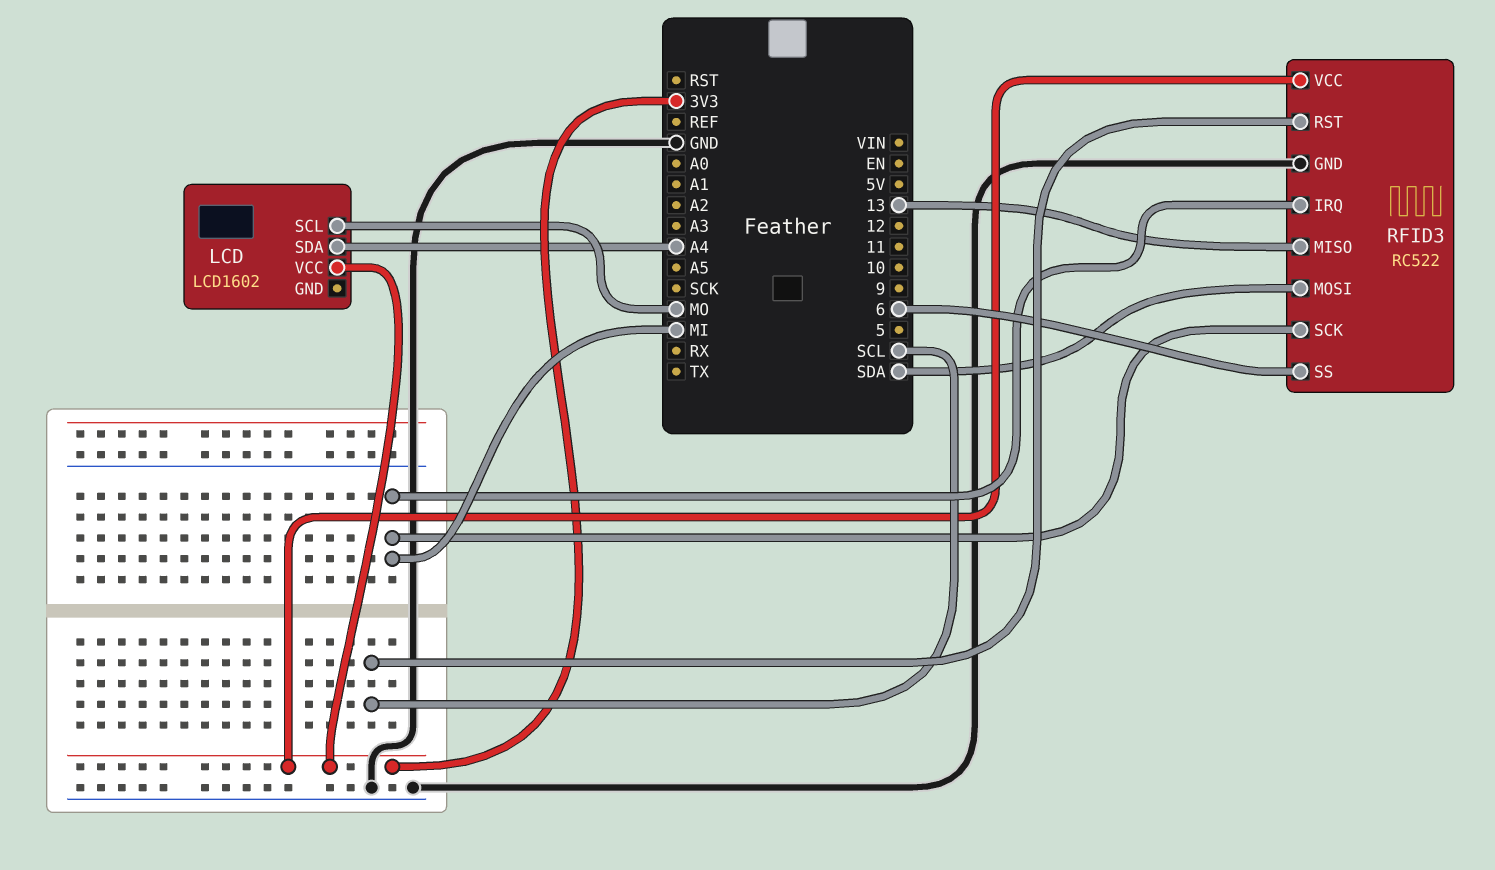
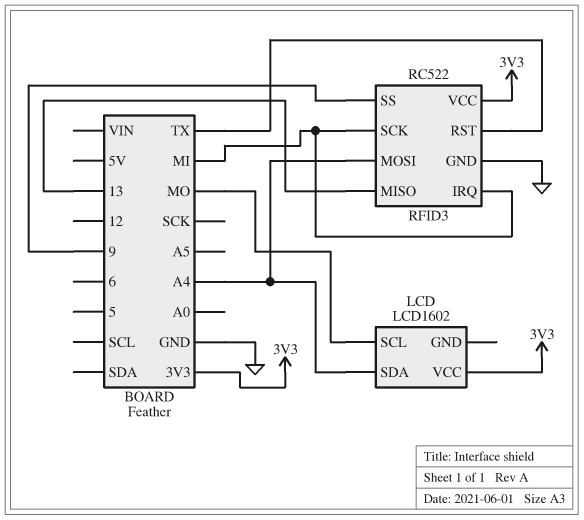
RFID3 pin MOSI: SDA -> A4
RFID3 pin RST: SCL -> TX
RFID3 pin SS: 6 -> 9

